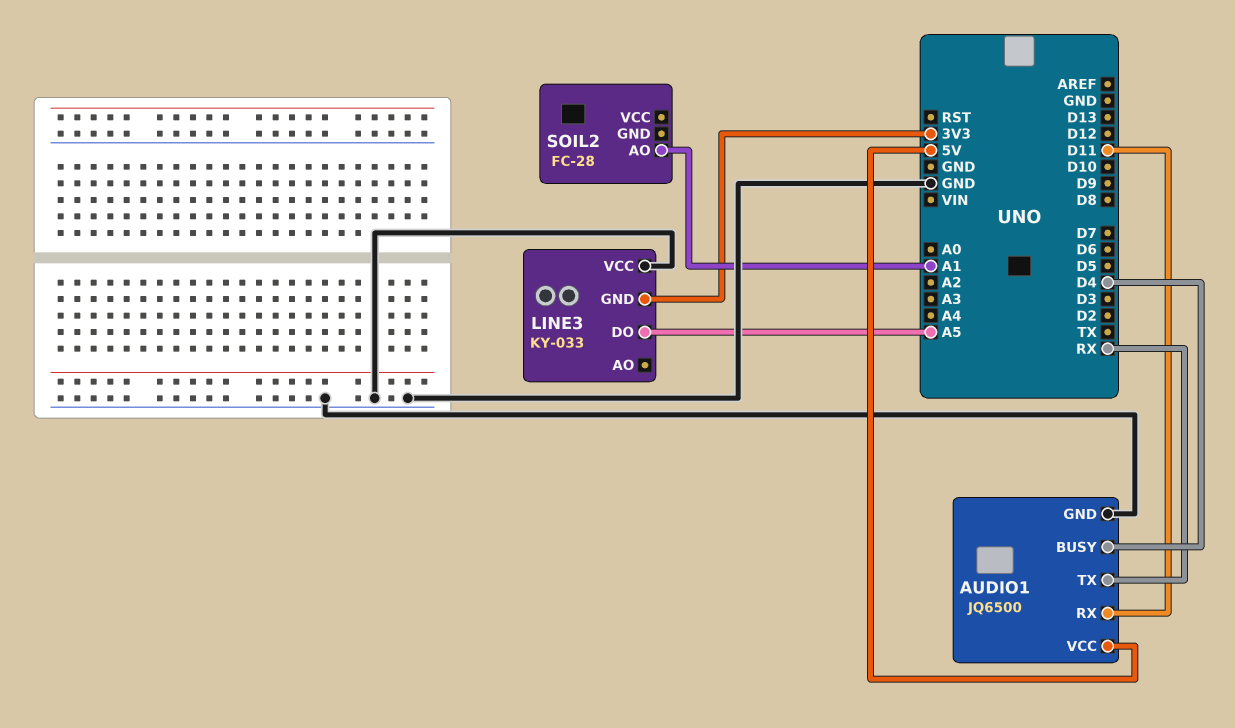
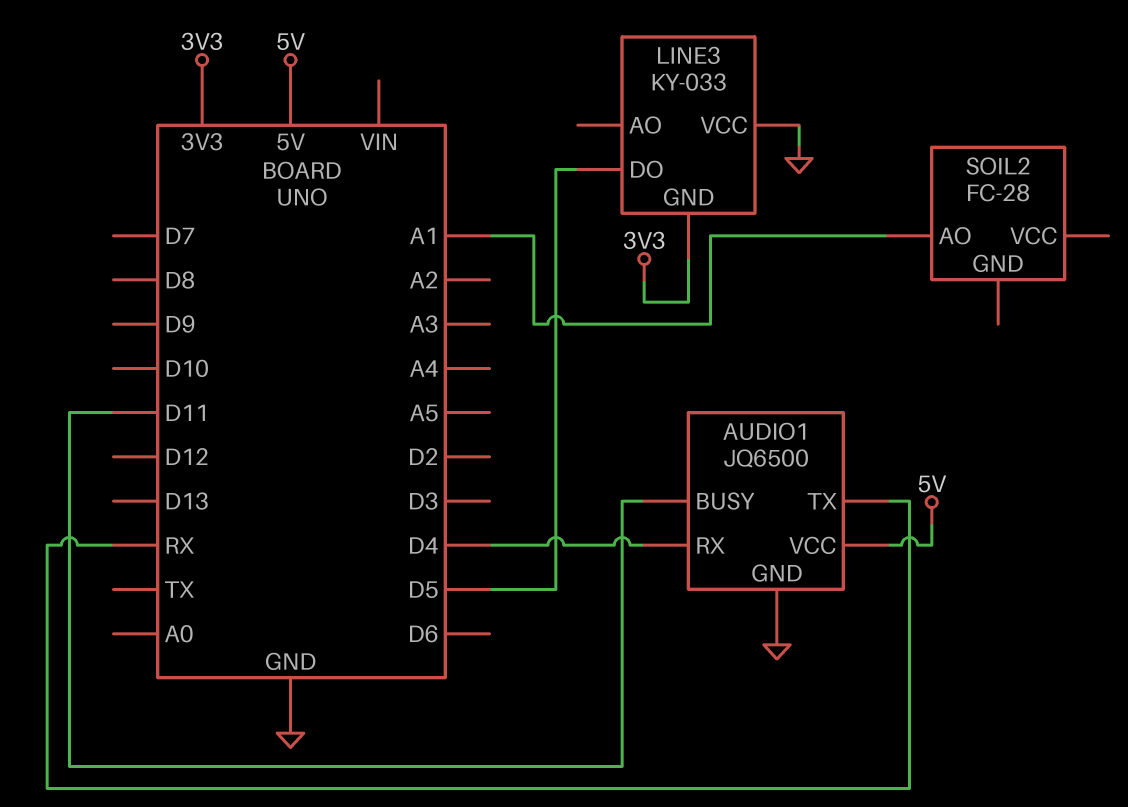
AUDIO1 pin BUSY: D4 -> D11
AUDIO1 pin RX: D11 -> D4
LINE3 pin DO: A5 -> D5

